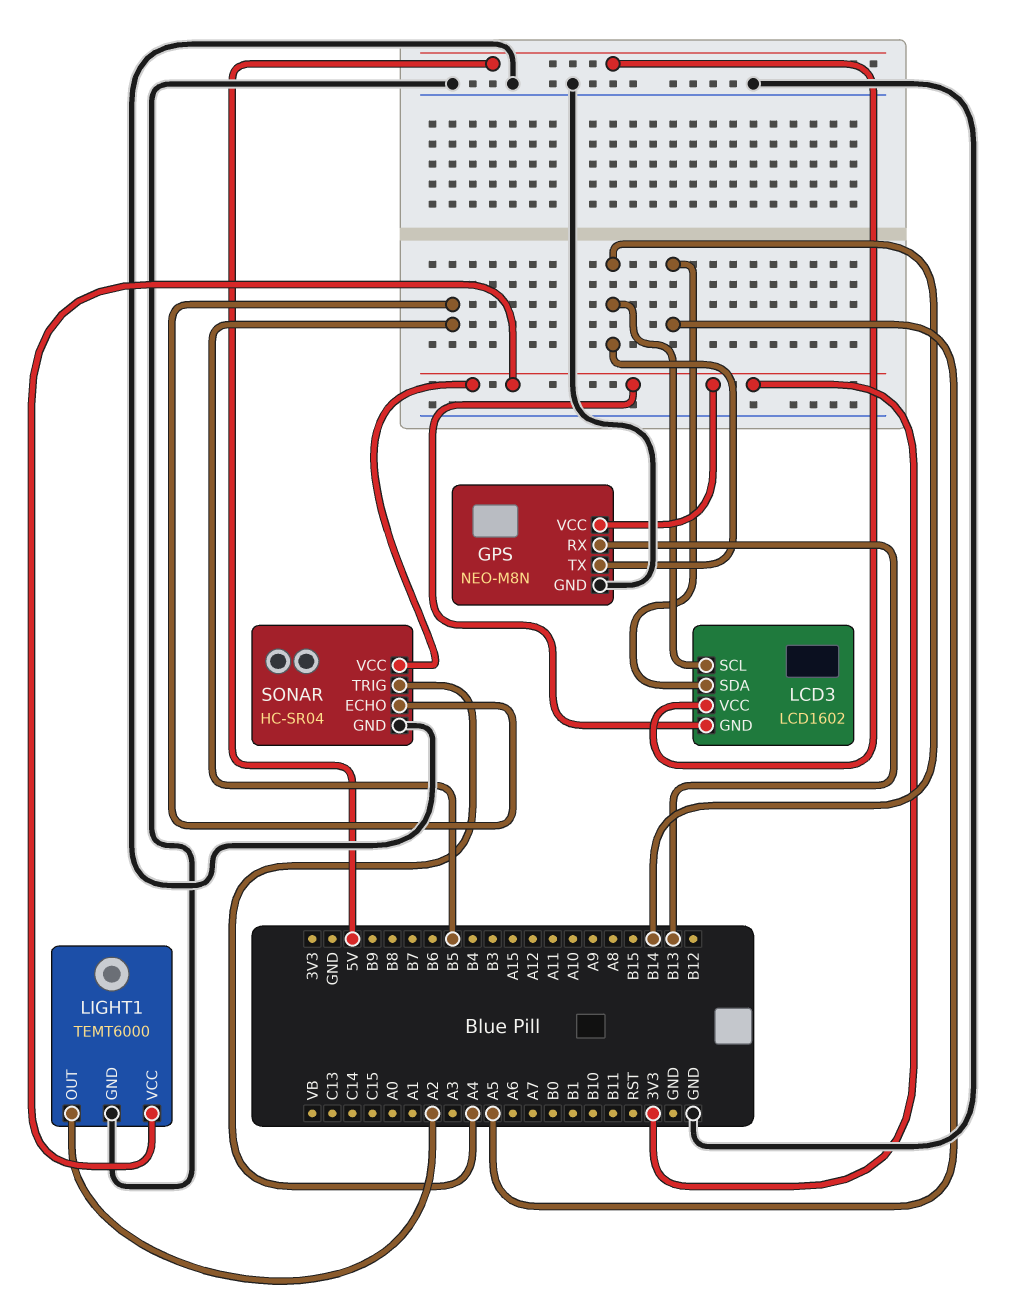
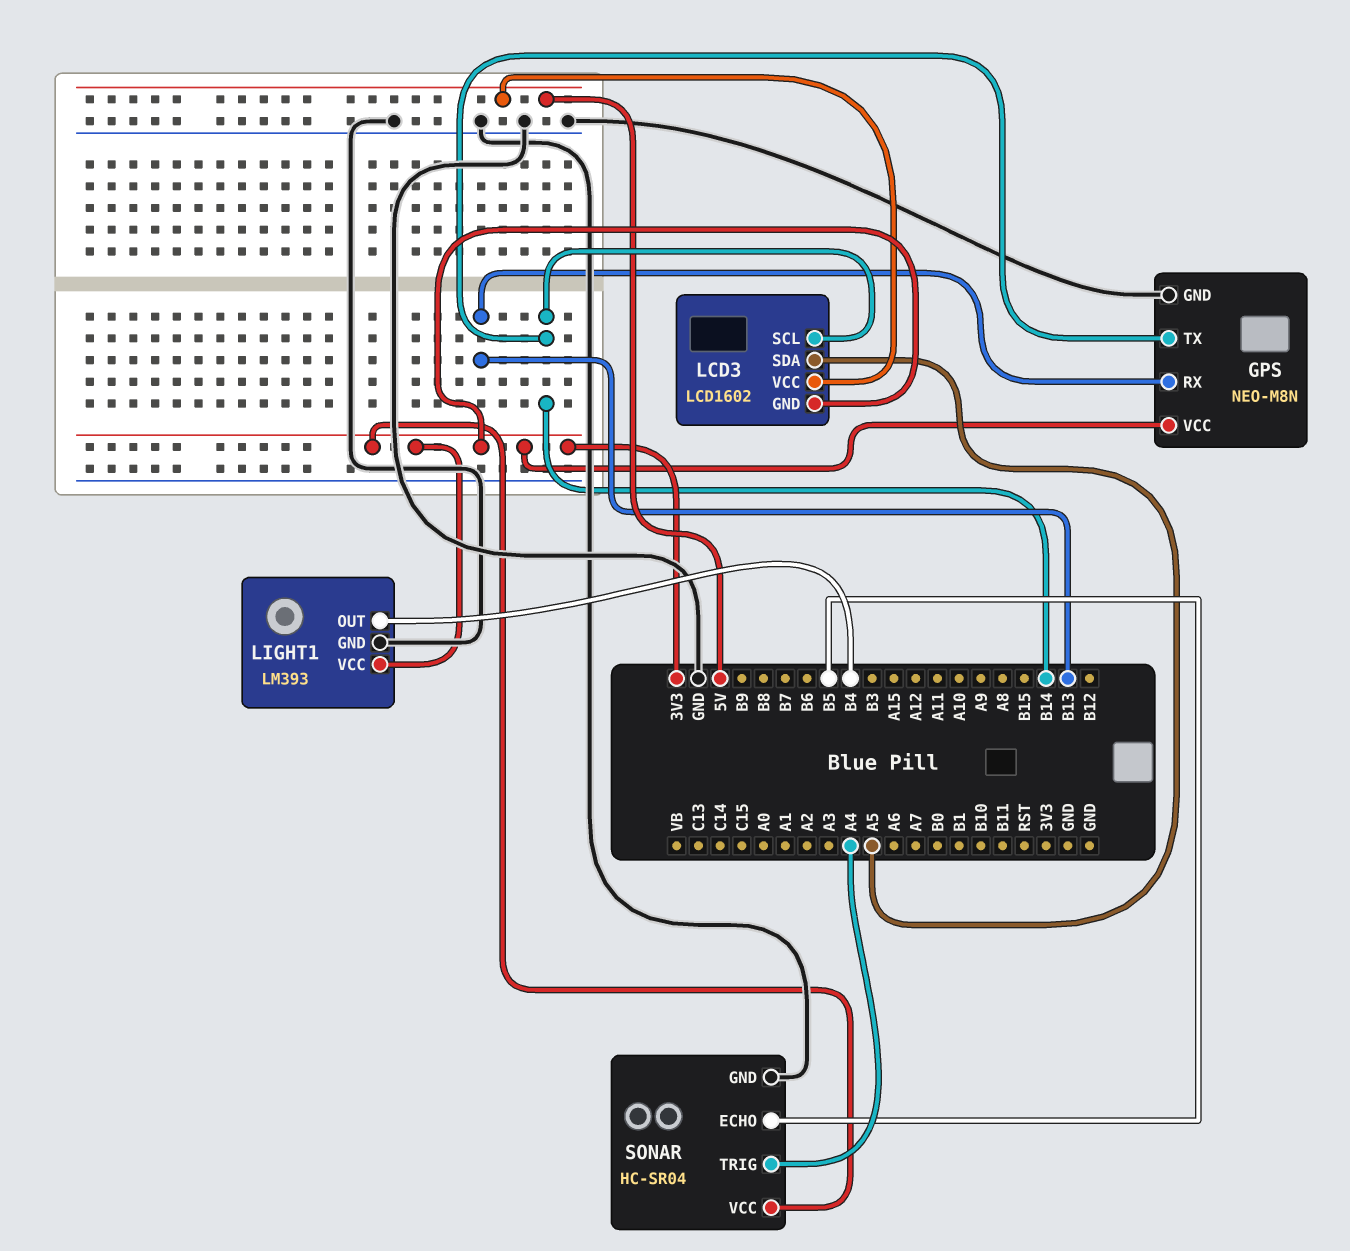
LIGHT1: TEMT6000 -> LM393
LIGHT1 pin OUT: A2 -> B4

